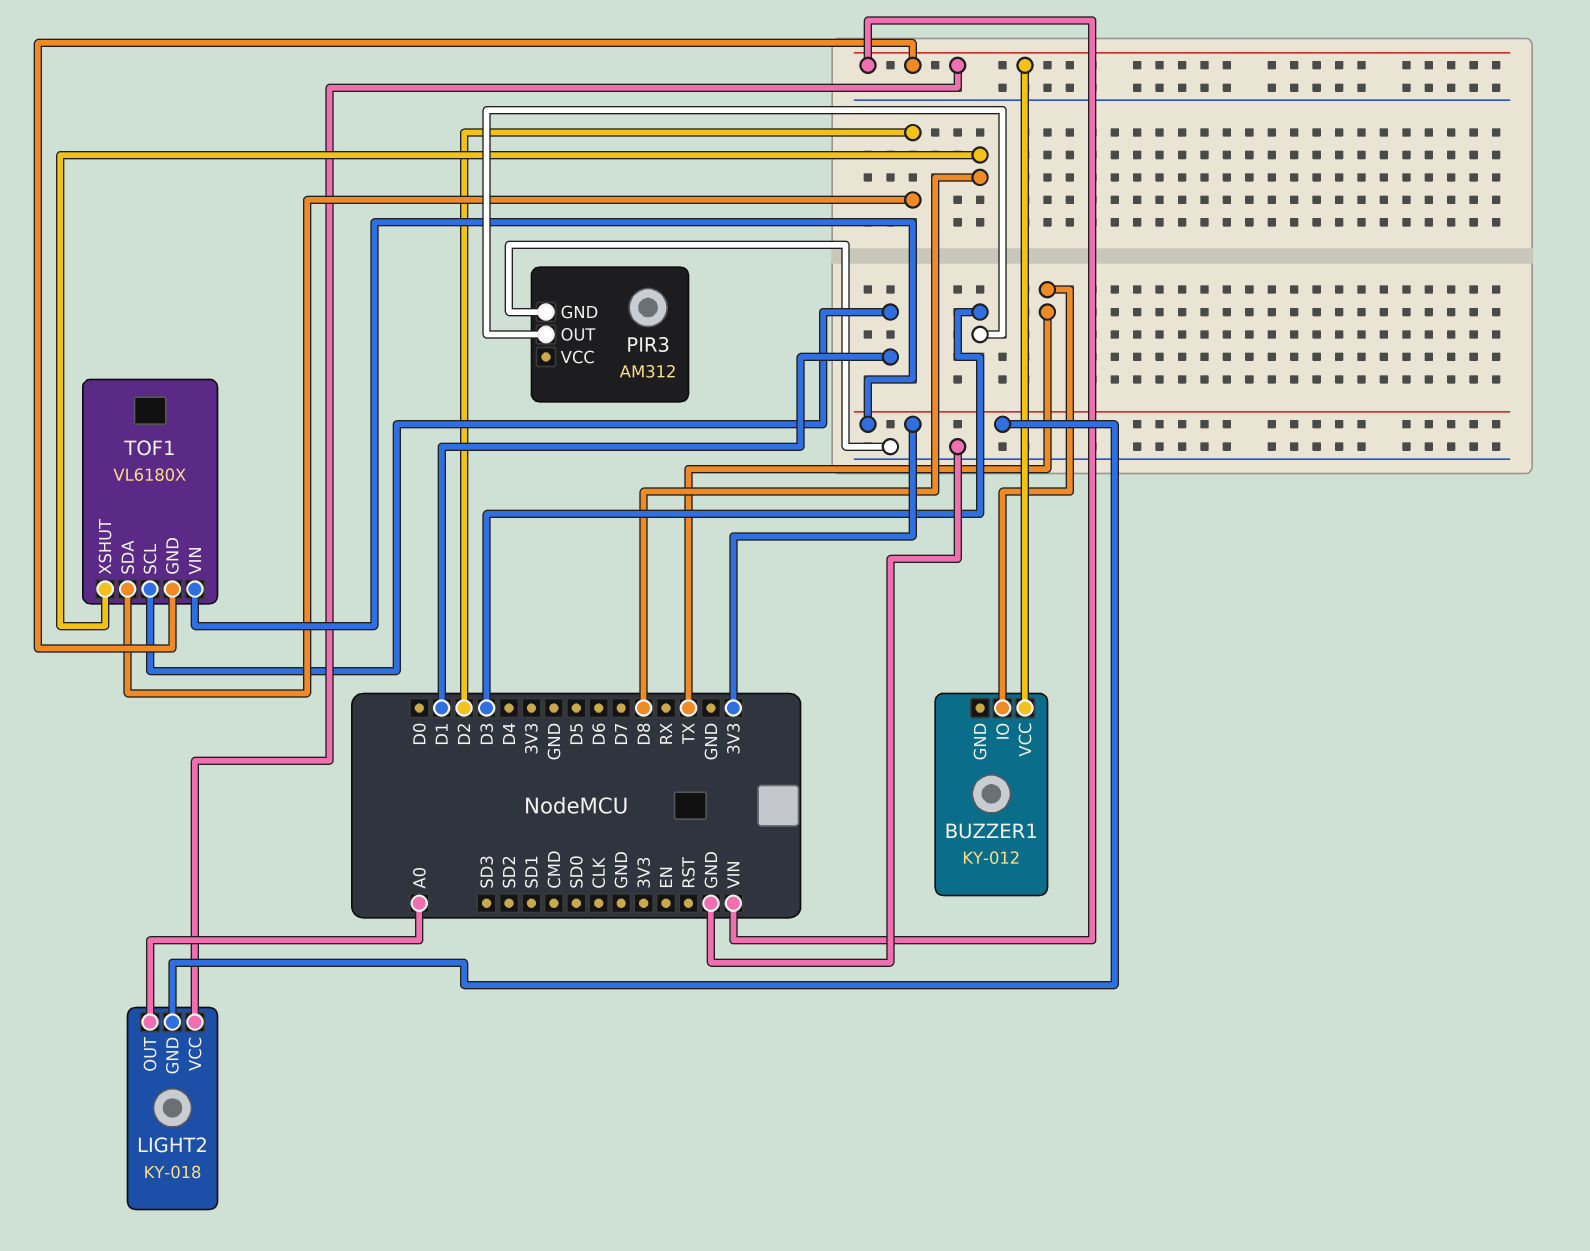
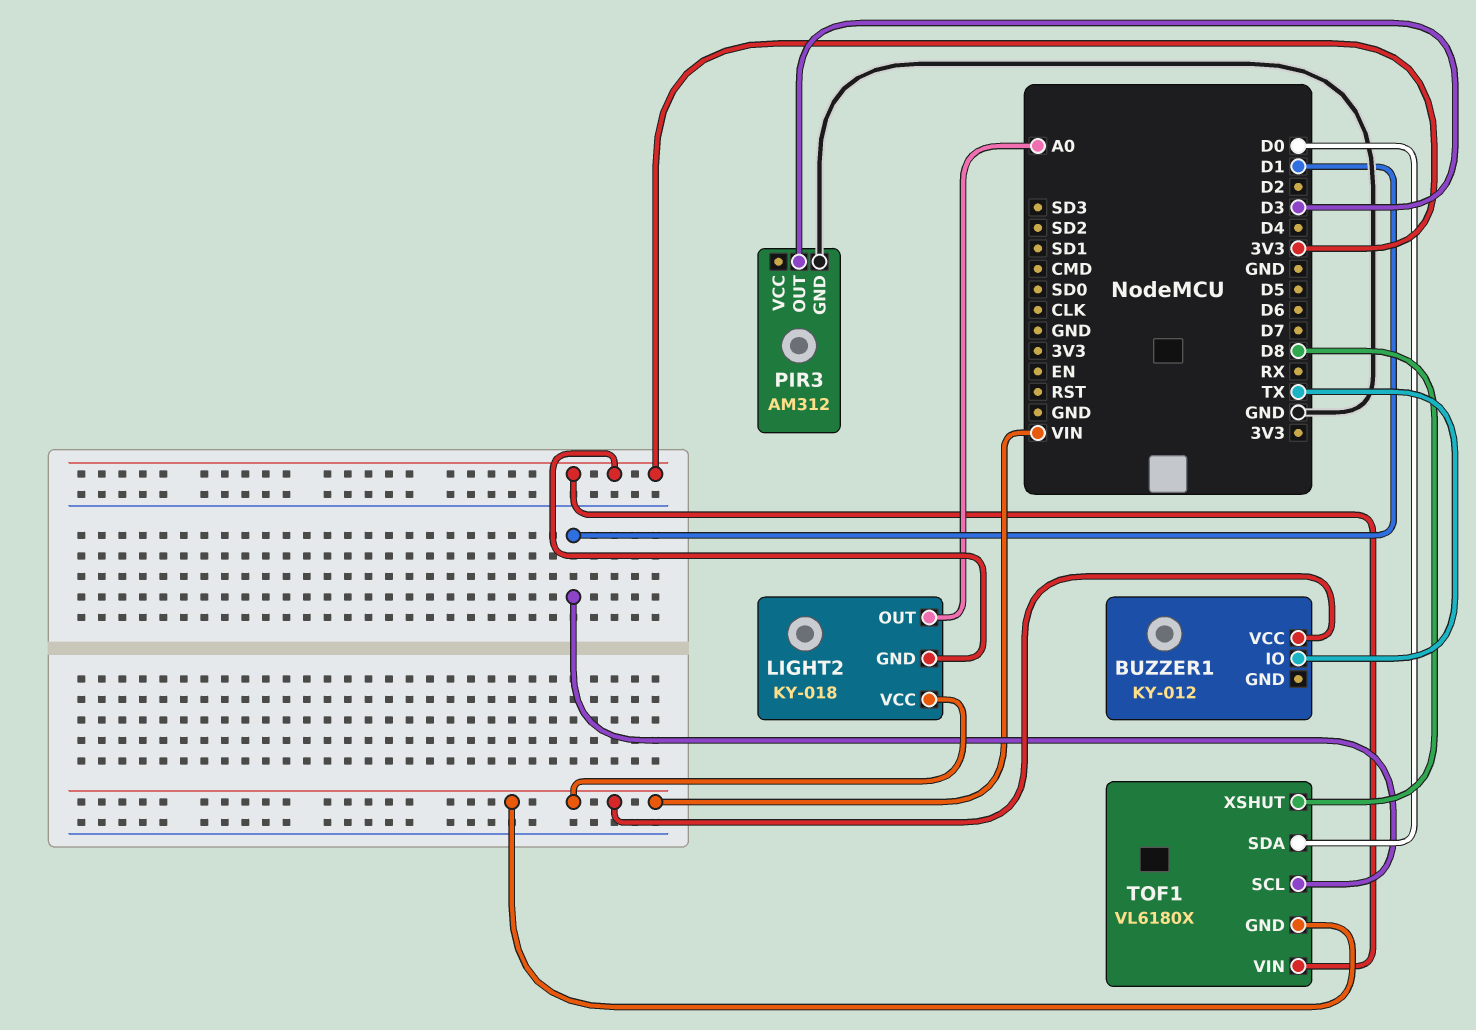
TOF1 pin SDA: D2 -> D0

